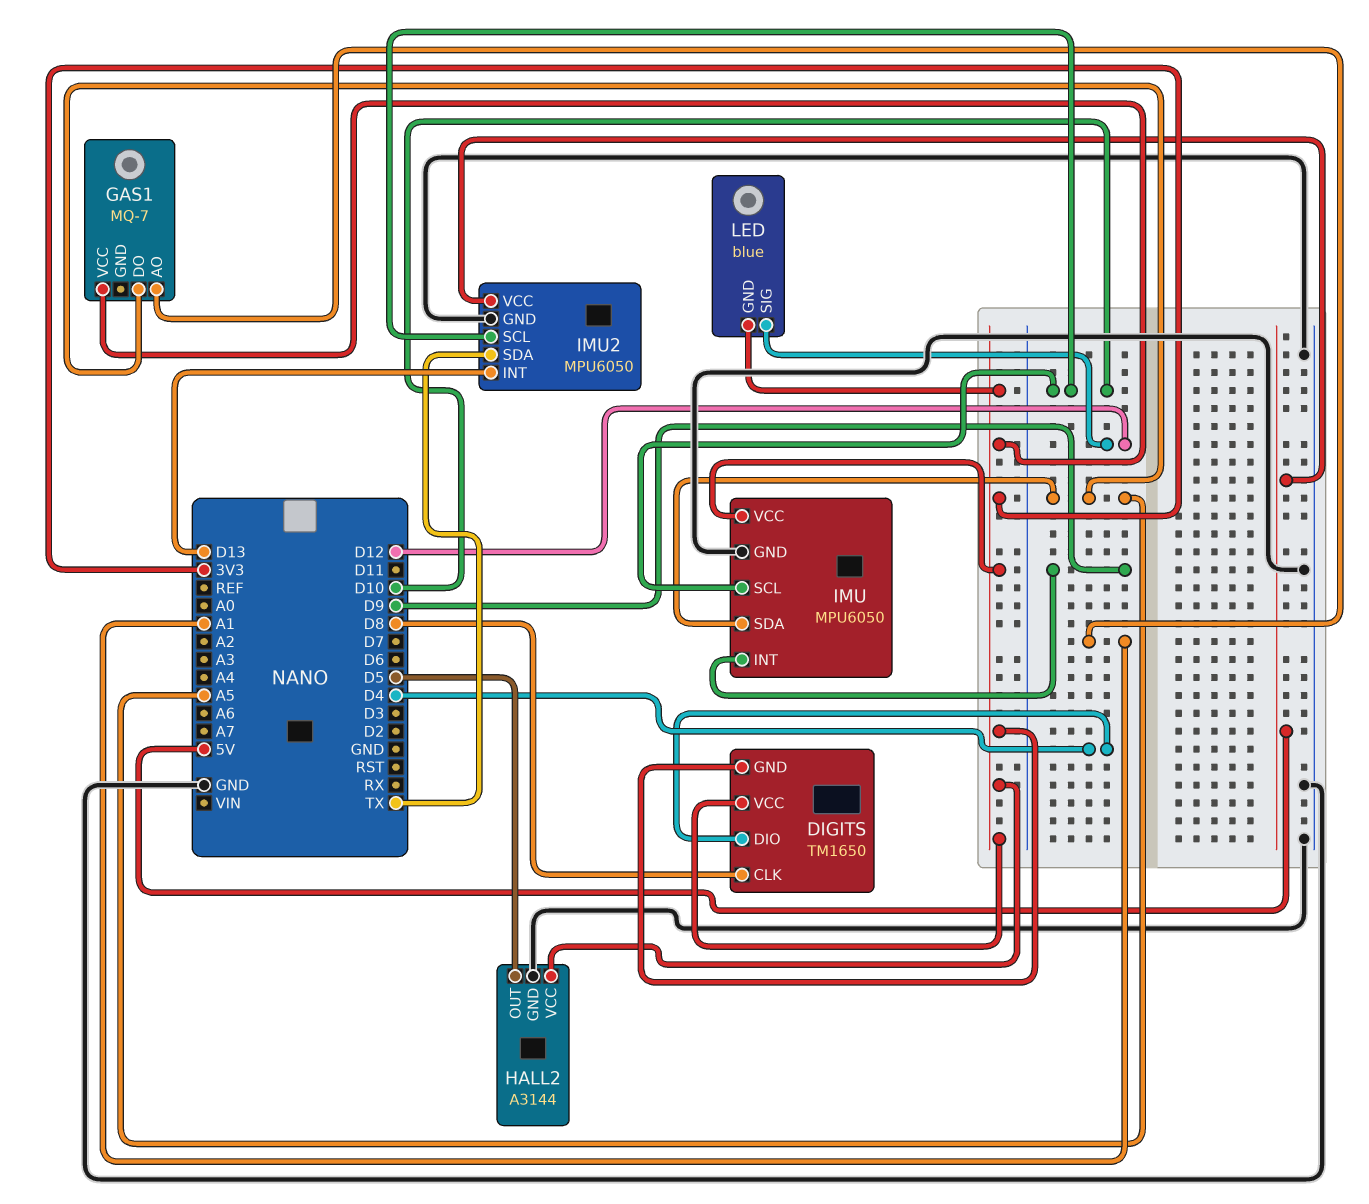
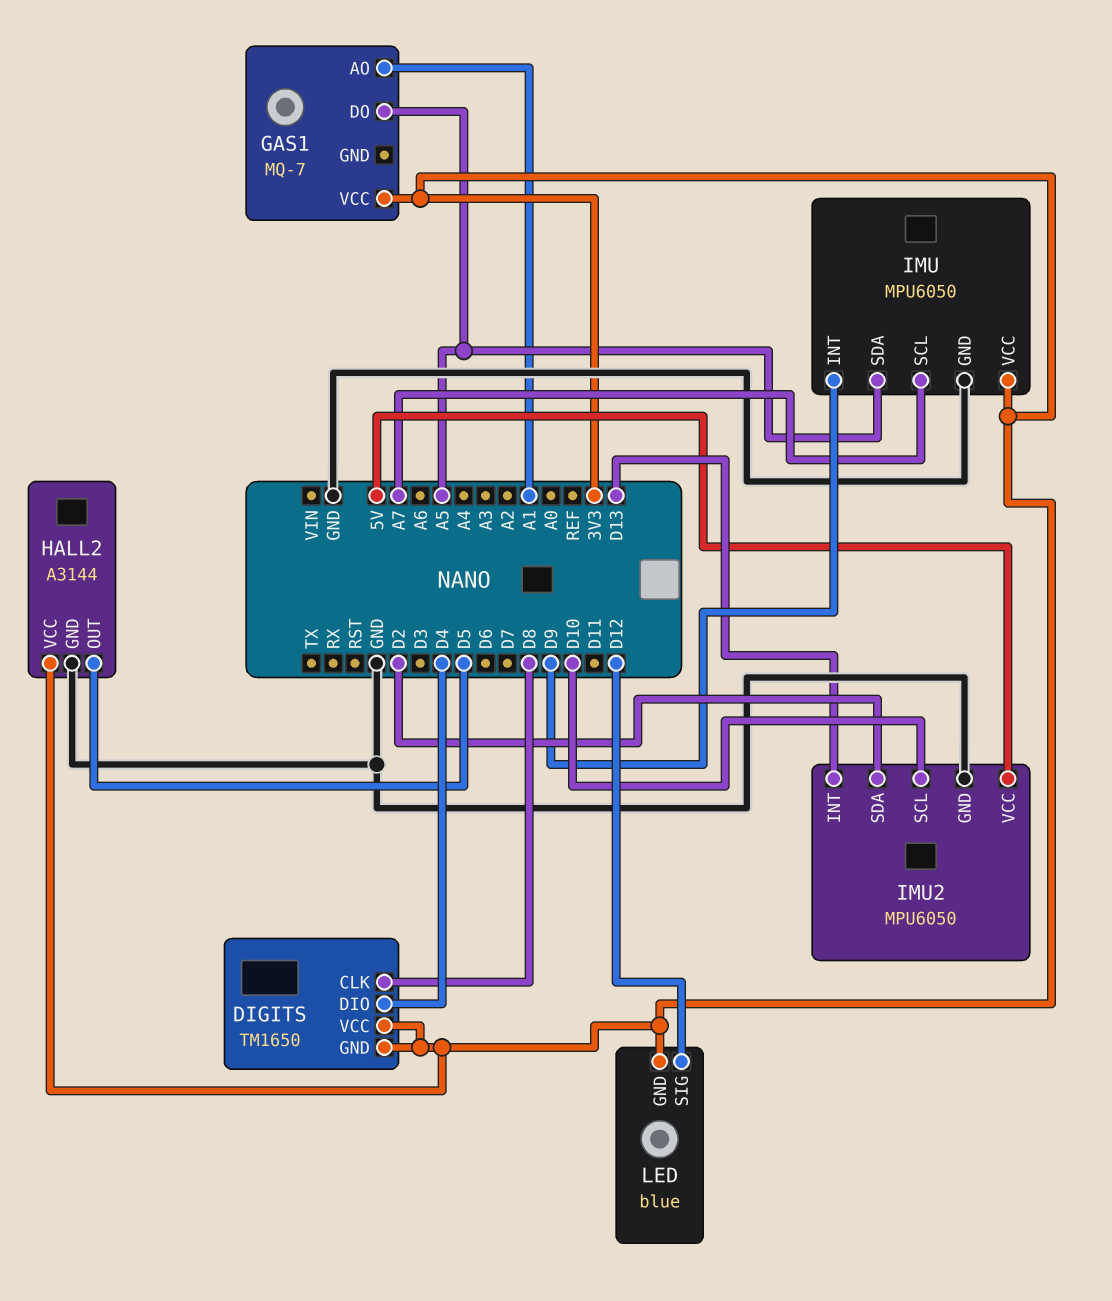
IMU pin SCL: D10 -> A7
IMU2 pin SDA: TX -> D2

